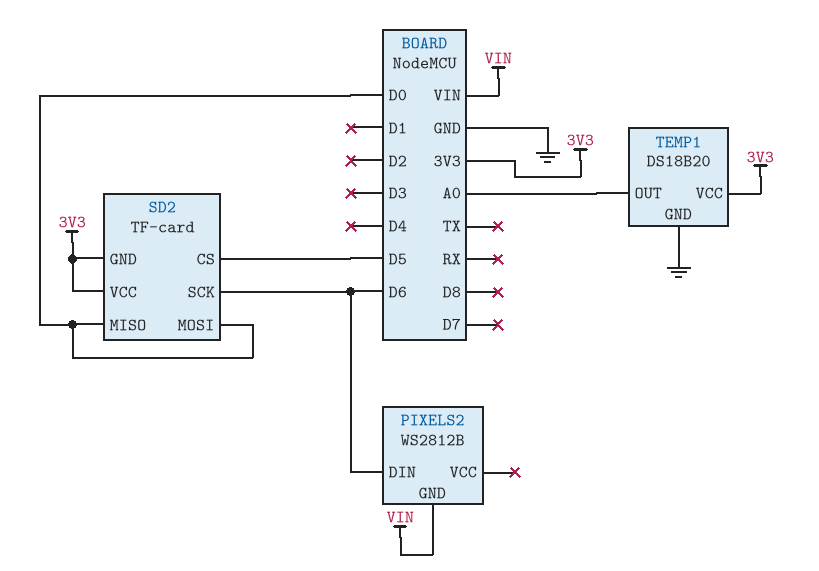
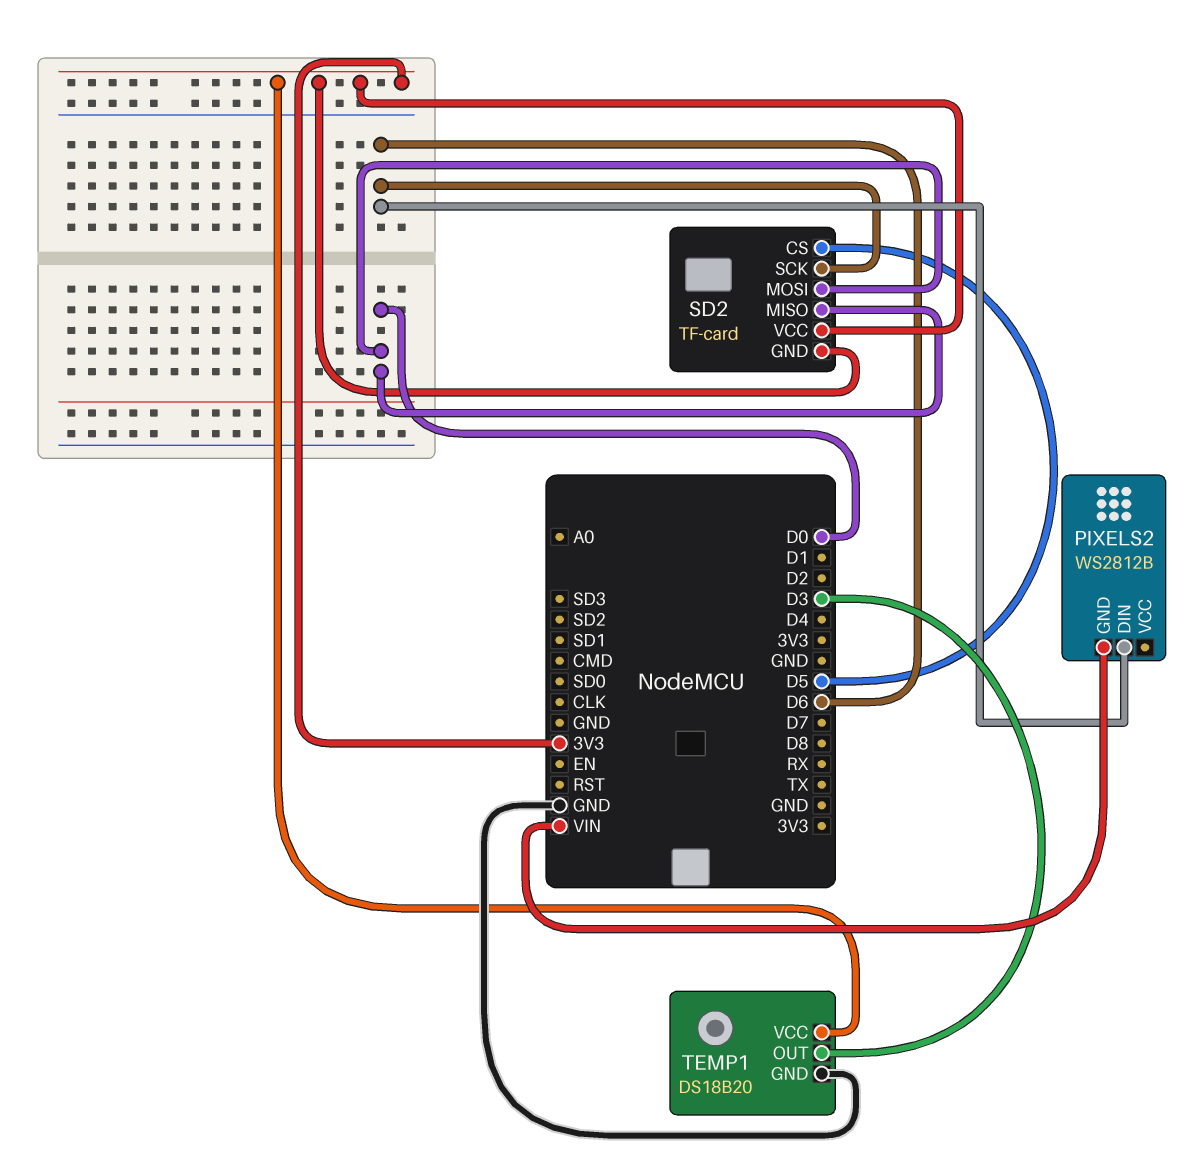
TEMP1 pin OUT: A0 -> D3

